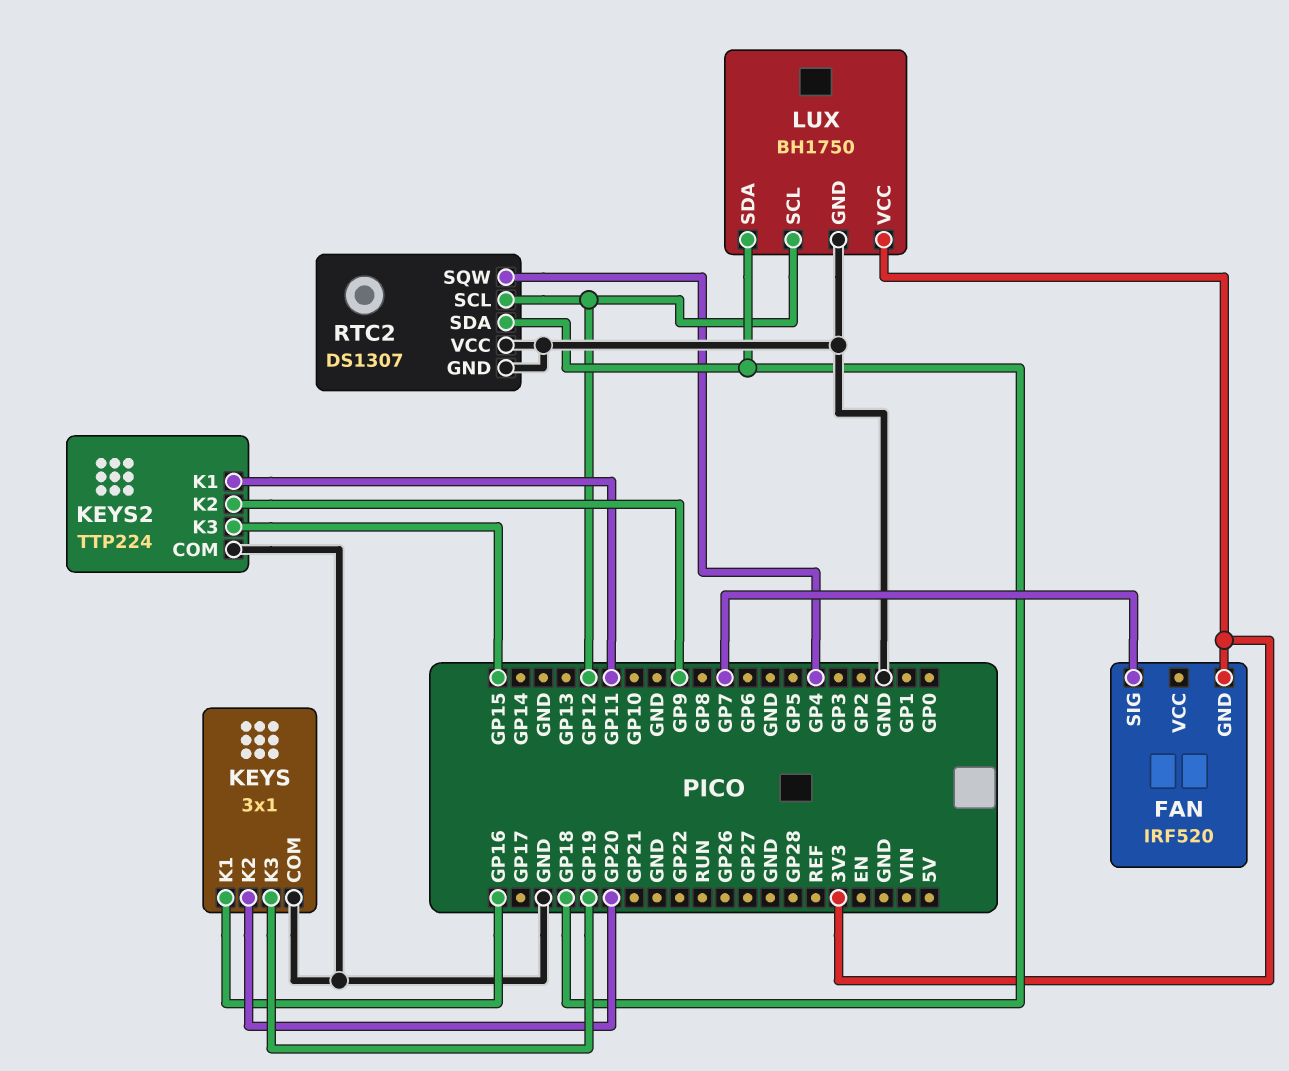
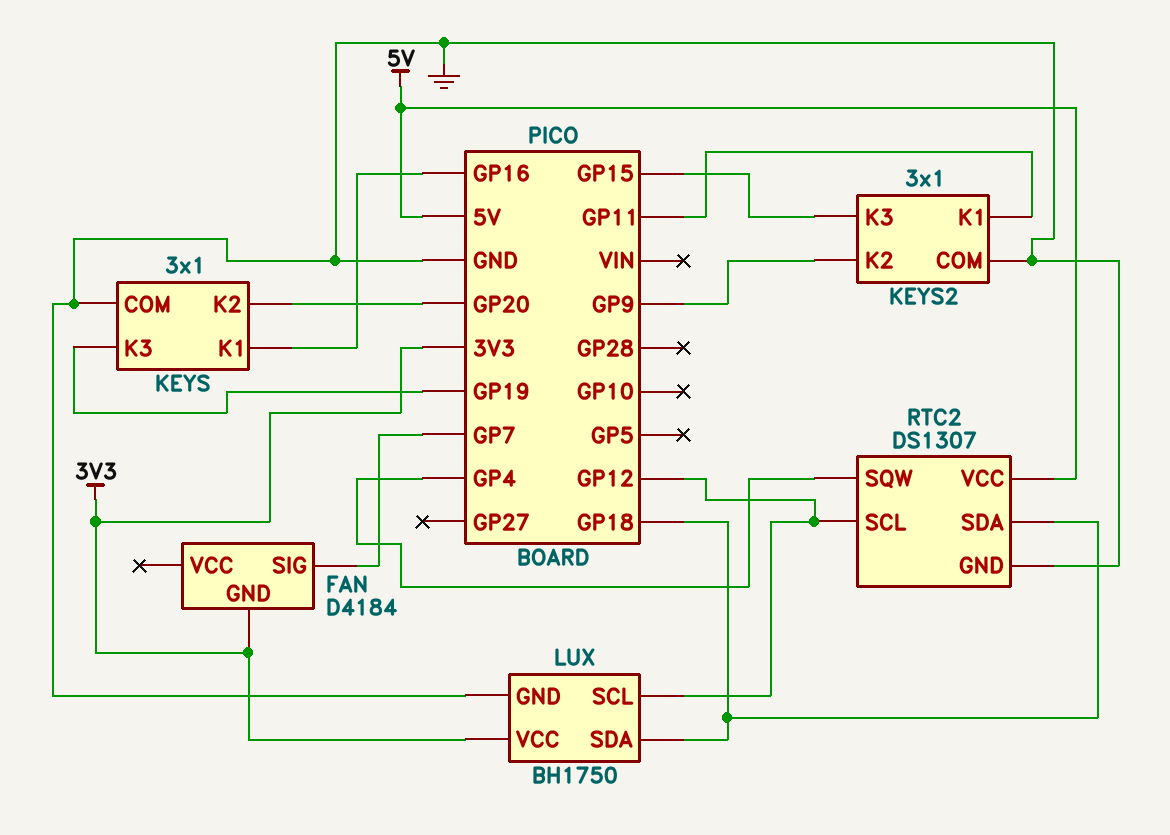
FAN: IRF520 -> D4184
KEYS2: TTP224 -> 3x1
RTC2 pin VCC: GND -> 5V

